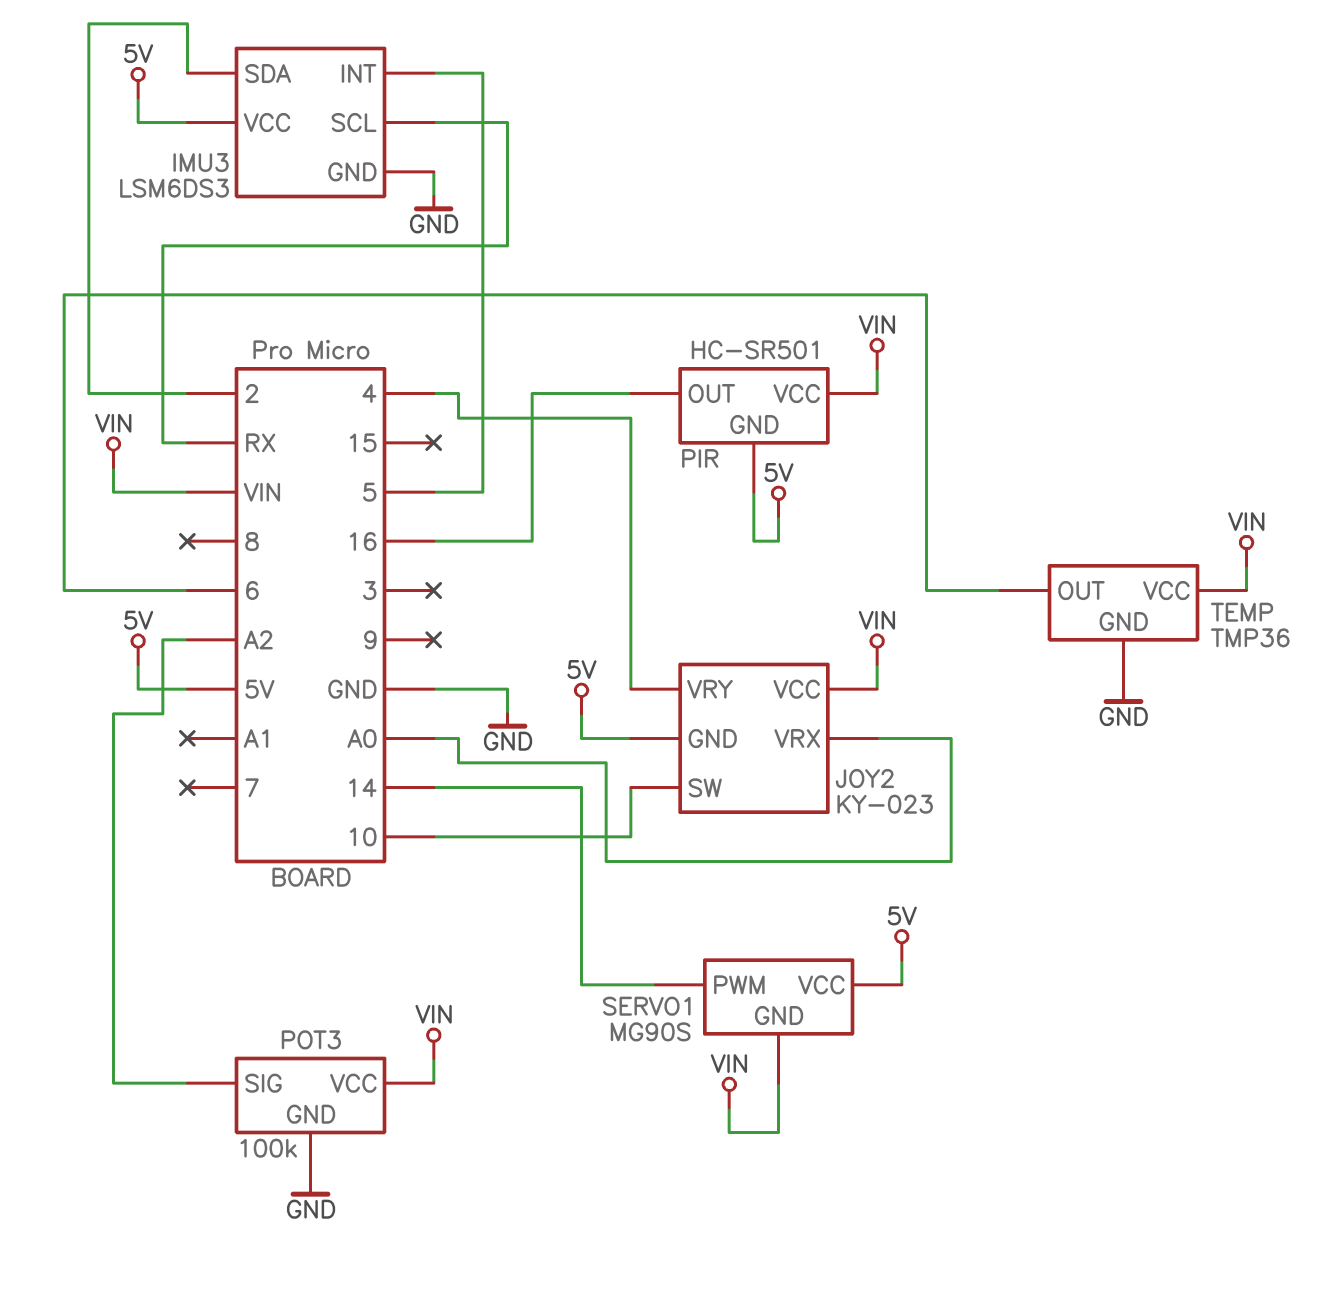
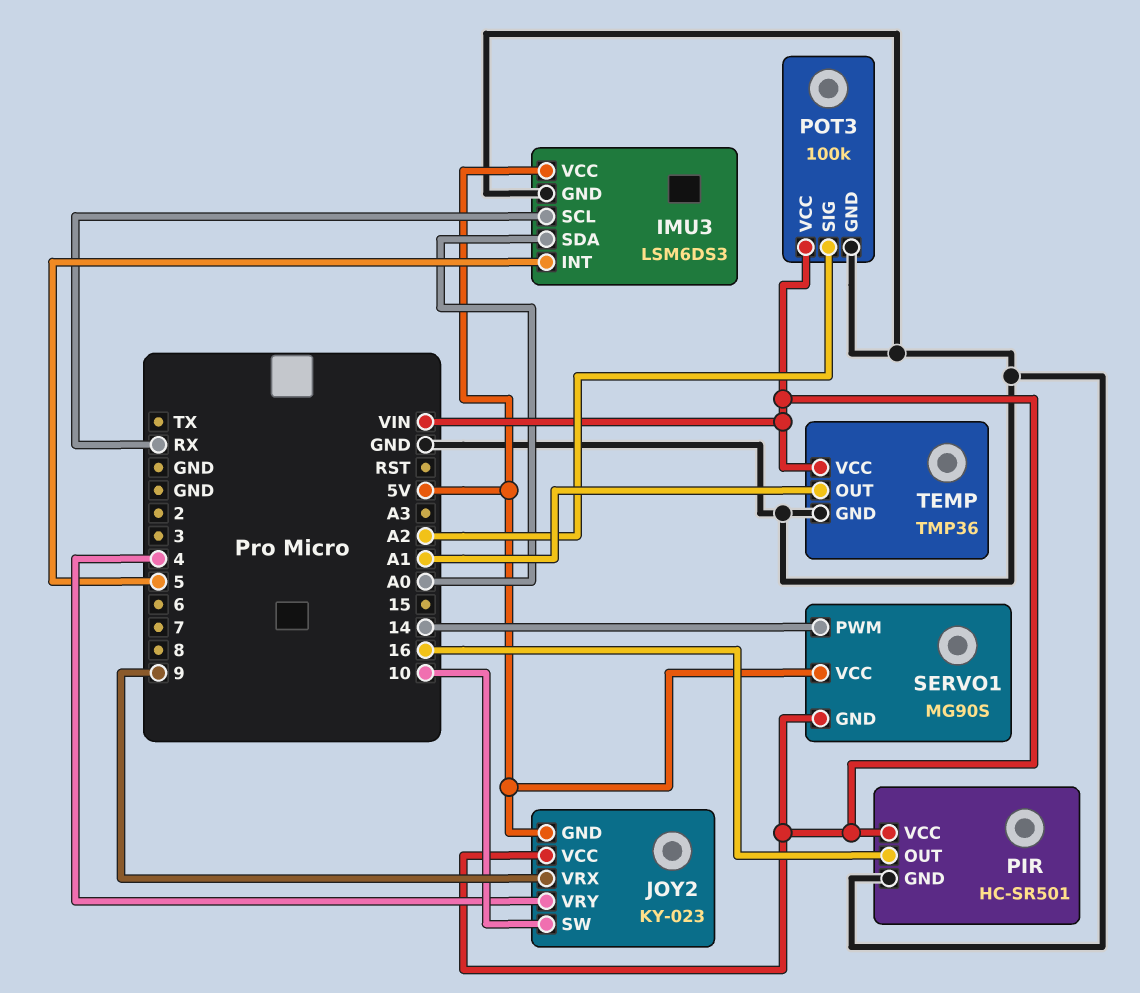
IMU3 pin SDA: 2 -> A0
JOY2 pin VRX: A0 -> 9
PIR pin GND: 5V -> GND
TEMP pin OUT: 6 -> A1

